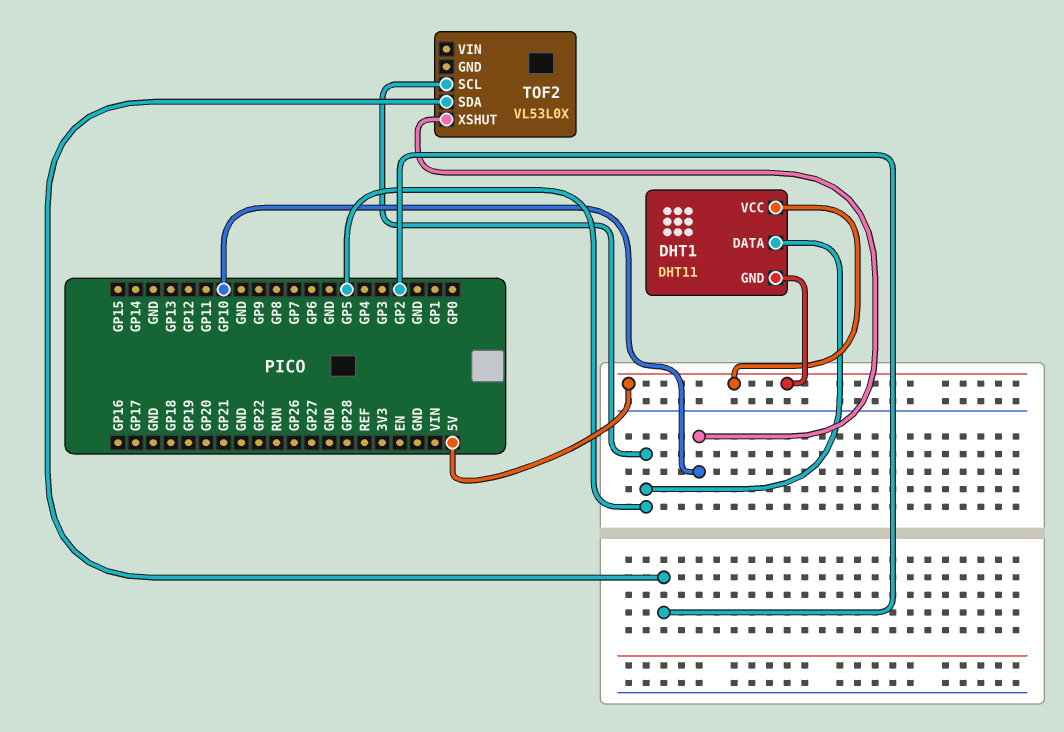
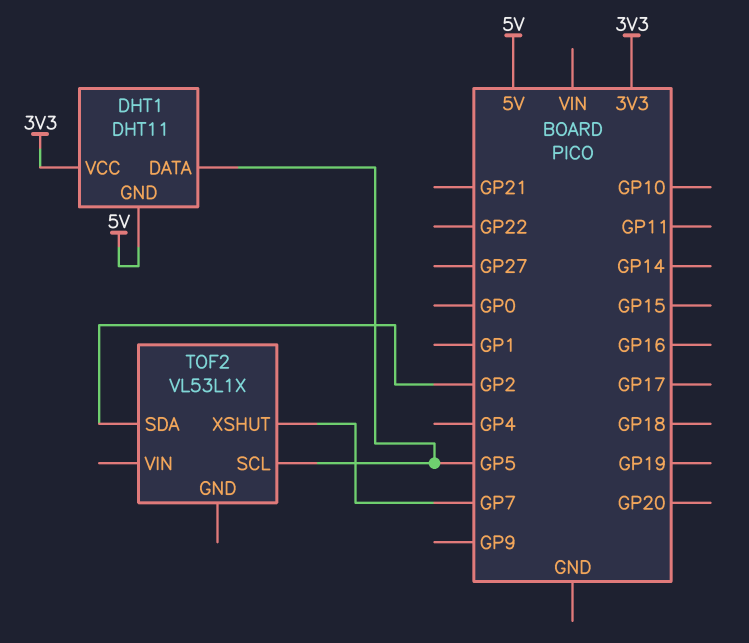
DHT1 pin VCC: 5V -> 3V3
TOF2: VL53L0X -> VL53L1X
TOF2 pin XSHUT: GP10 -> GP7

